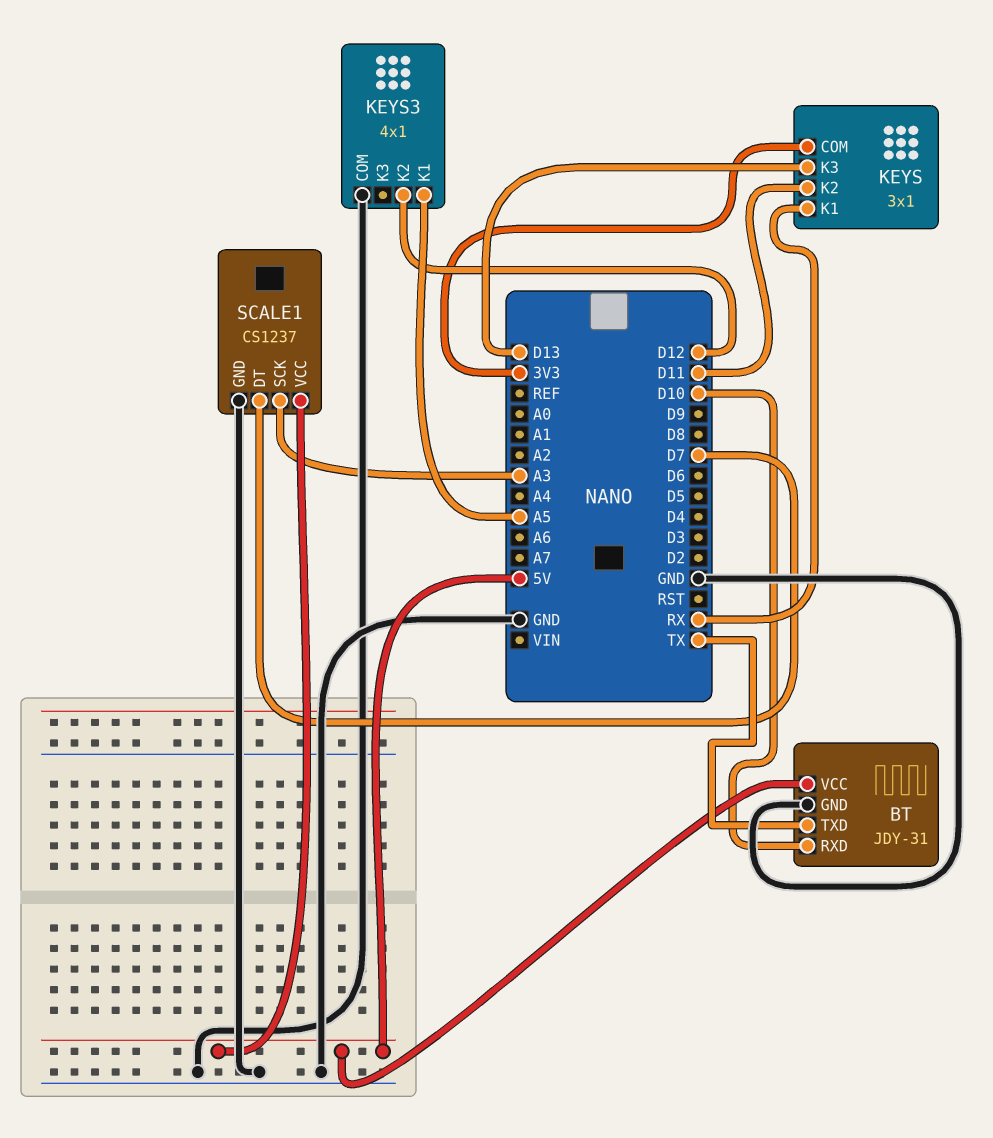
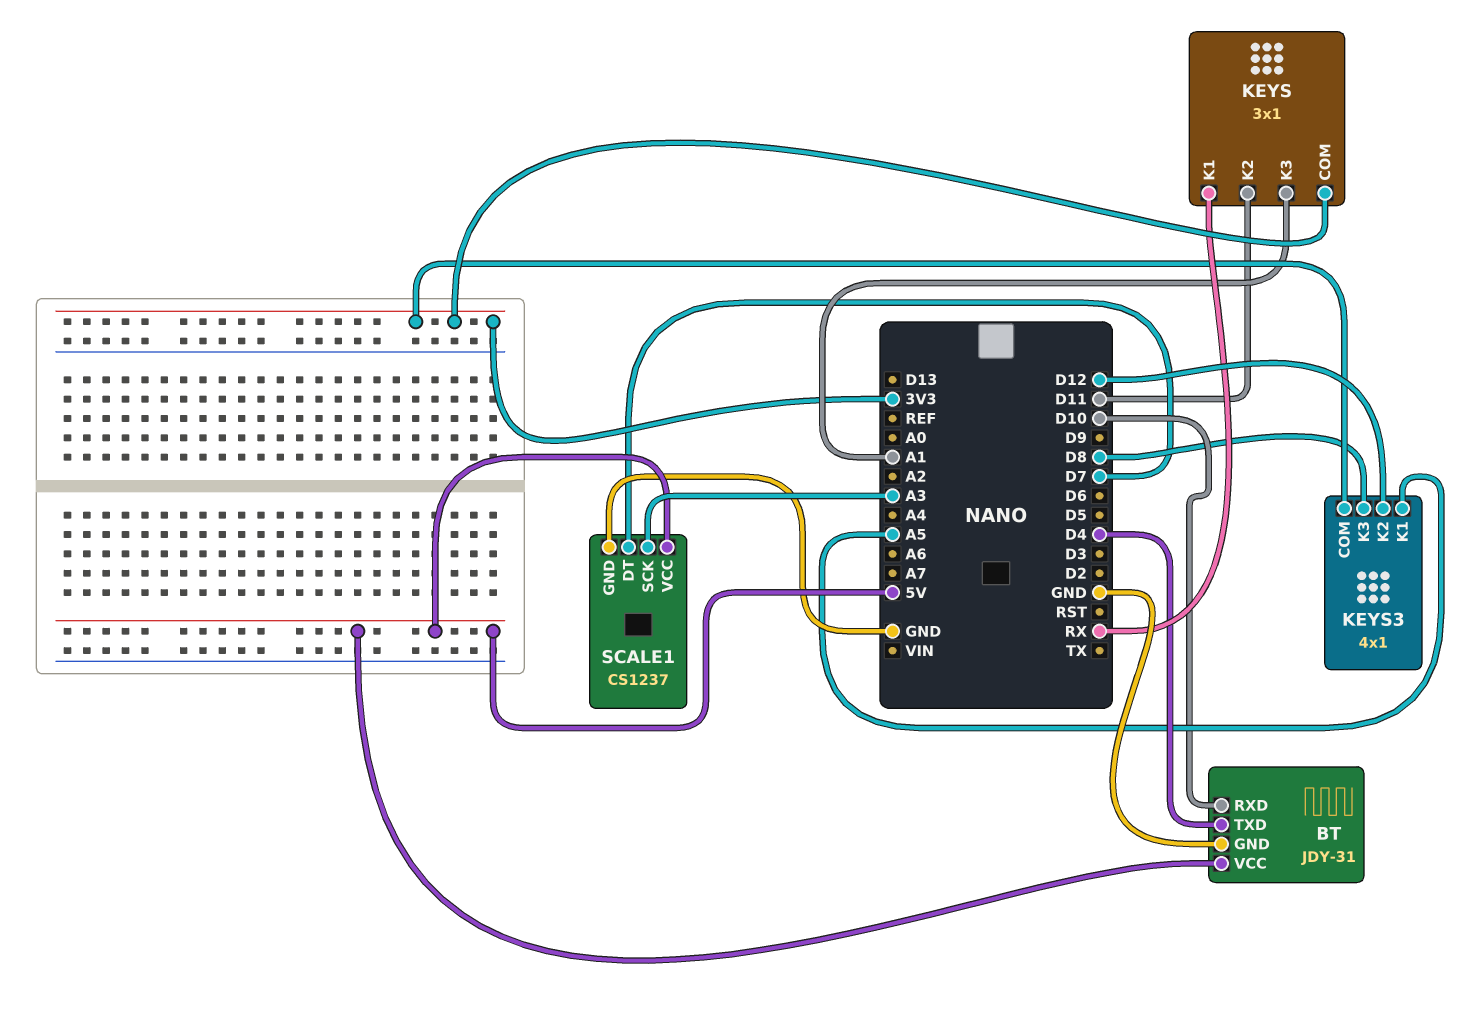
BT pin TXD: TX -> D4
KEYS pin K3: D13 -> A1
KEYS3 pin COM: GND -> 3V3
KEYS3 pin K3: none -> D8

